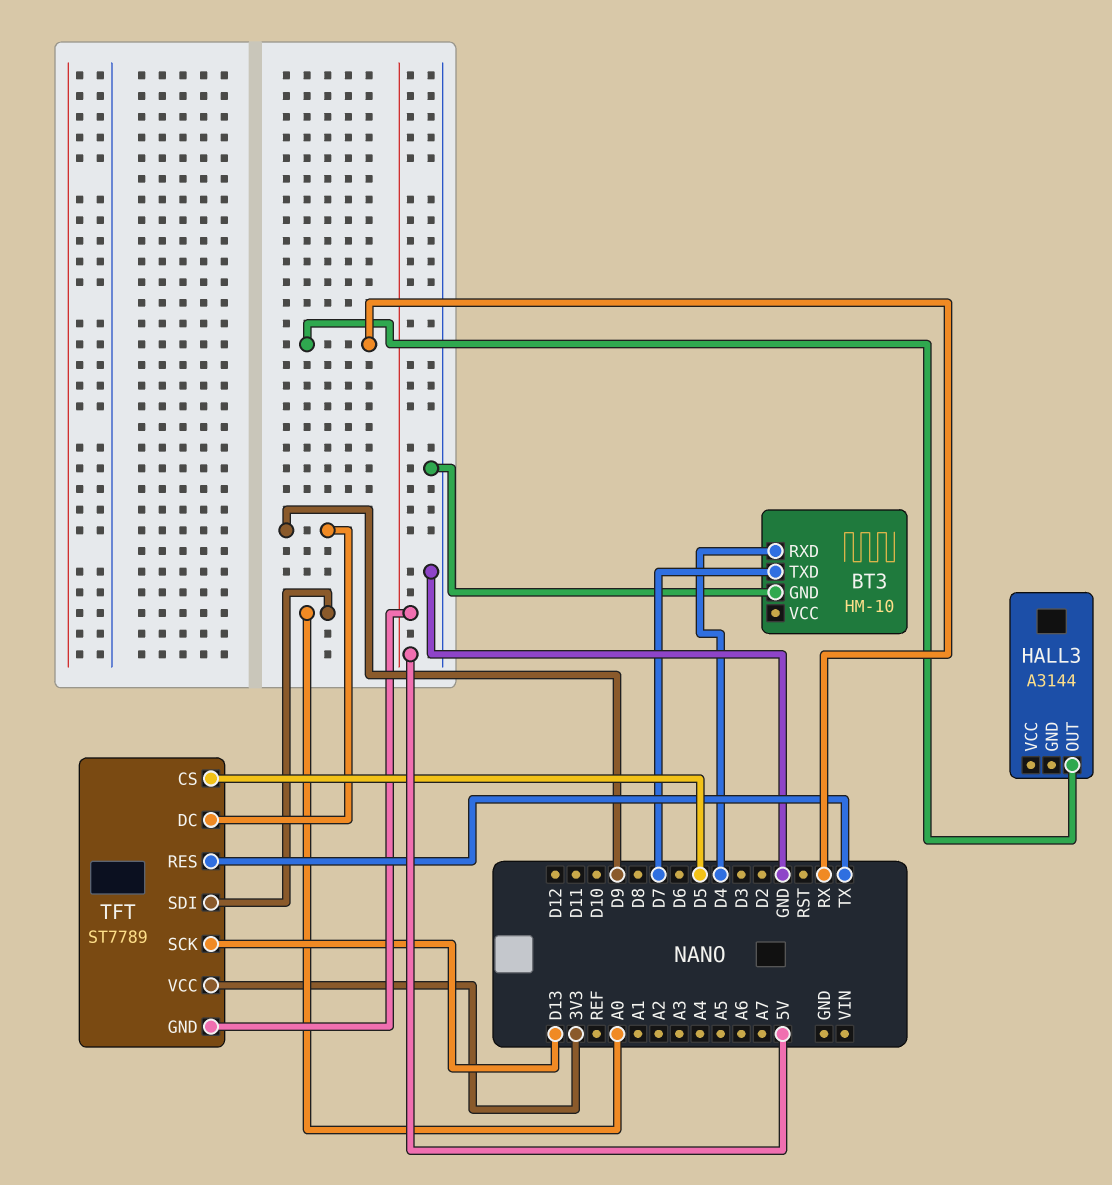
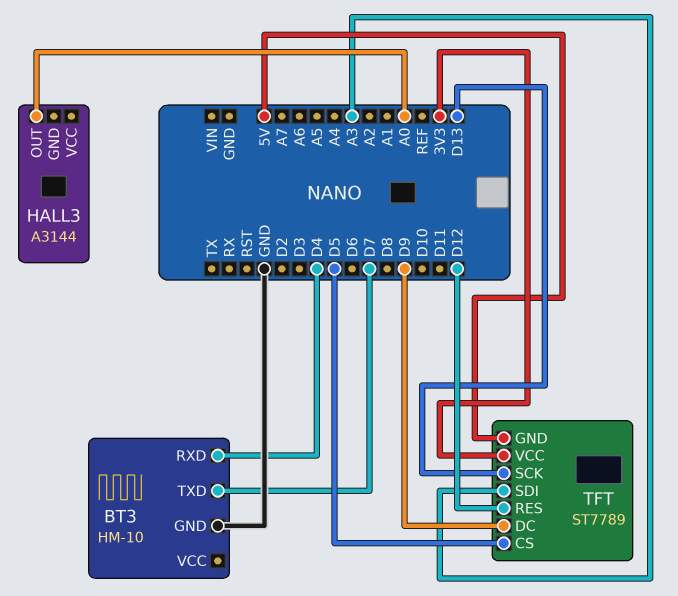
HALL3 pin OUT: RX -> A0
TFT pin RES: TX -> D12
TFT pin SDI: A0 -> A3

